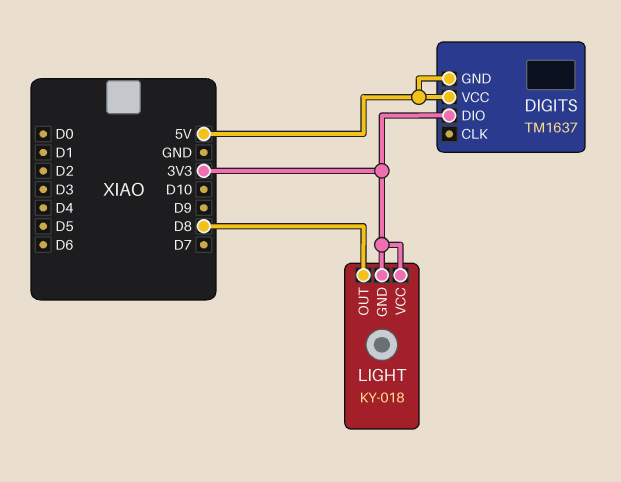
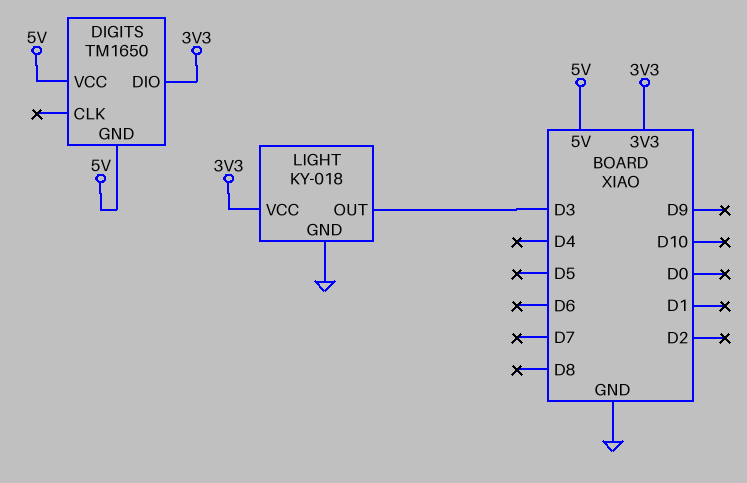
DIGITS: TM1637 -> TM1650
LIGHT pin GND: 3V3 -> GND
LIGHT pin OUT: D8 -> D3

